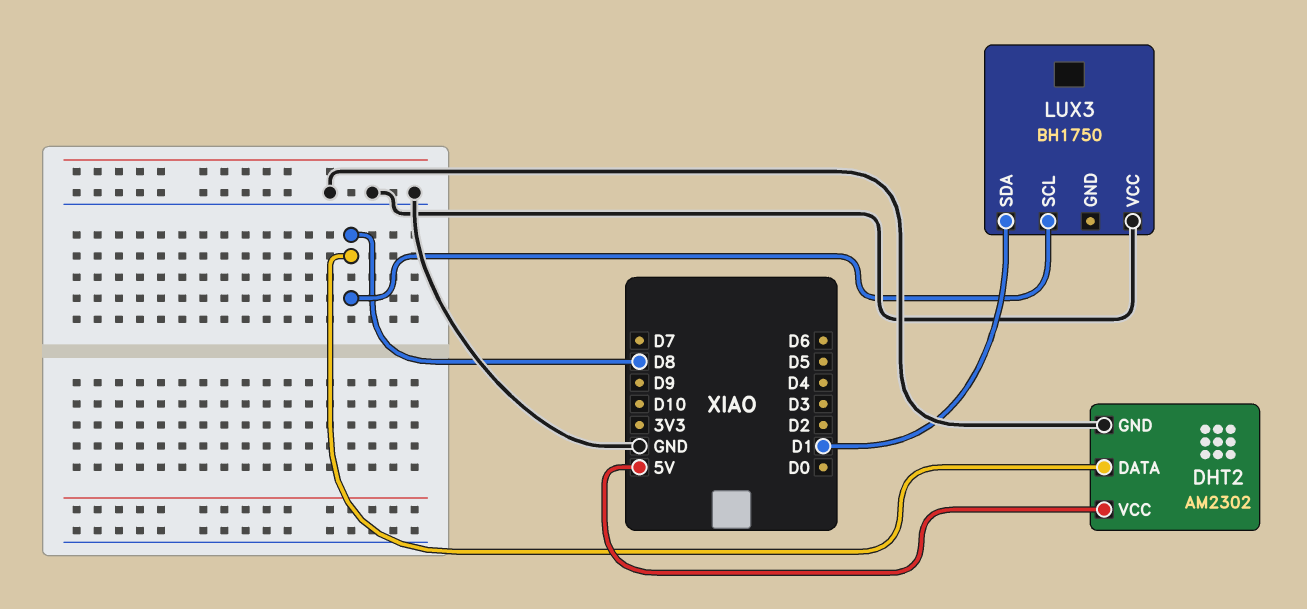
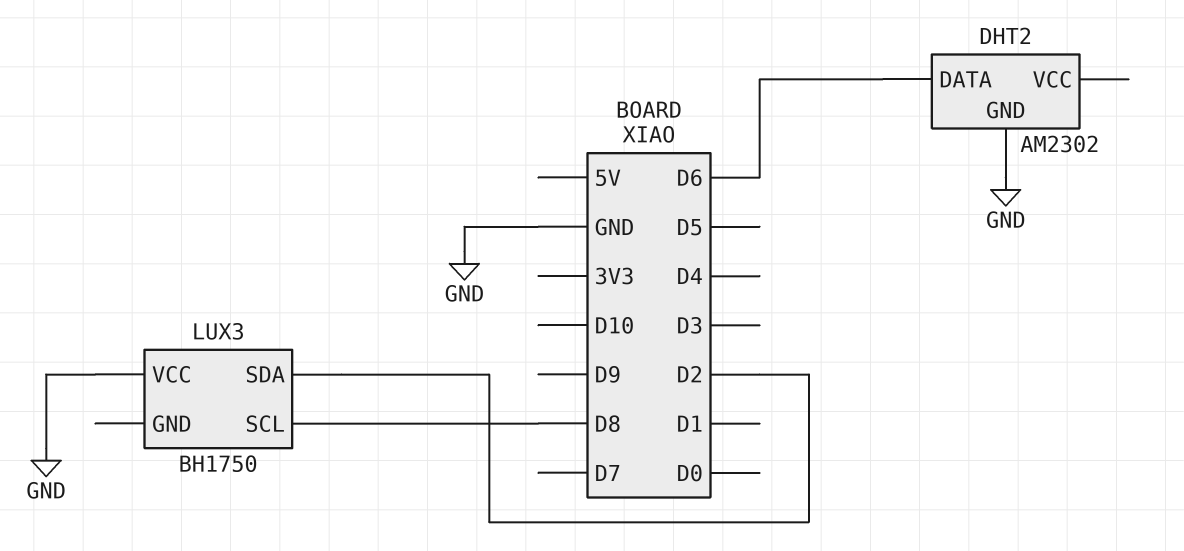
DHT2 pin DATA: D8 -> D6
DHT2 pin VCC: 5V -> none
LUX3 pin SDA: D1 -> D2

